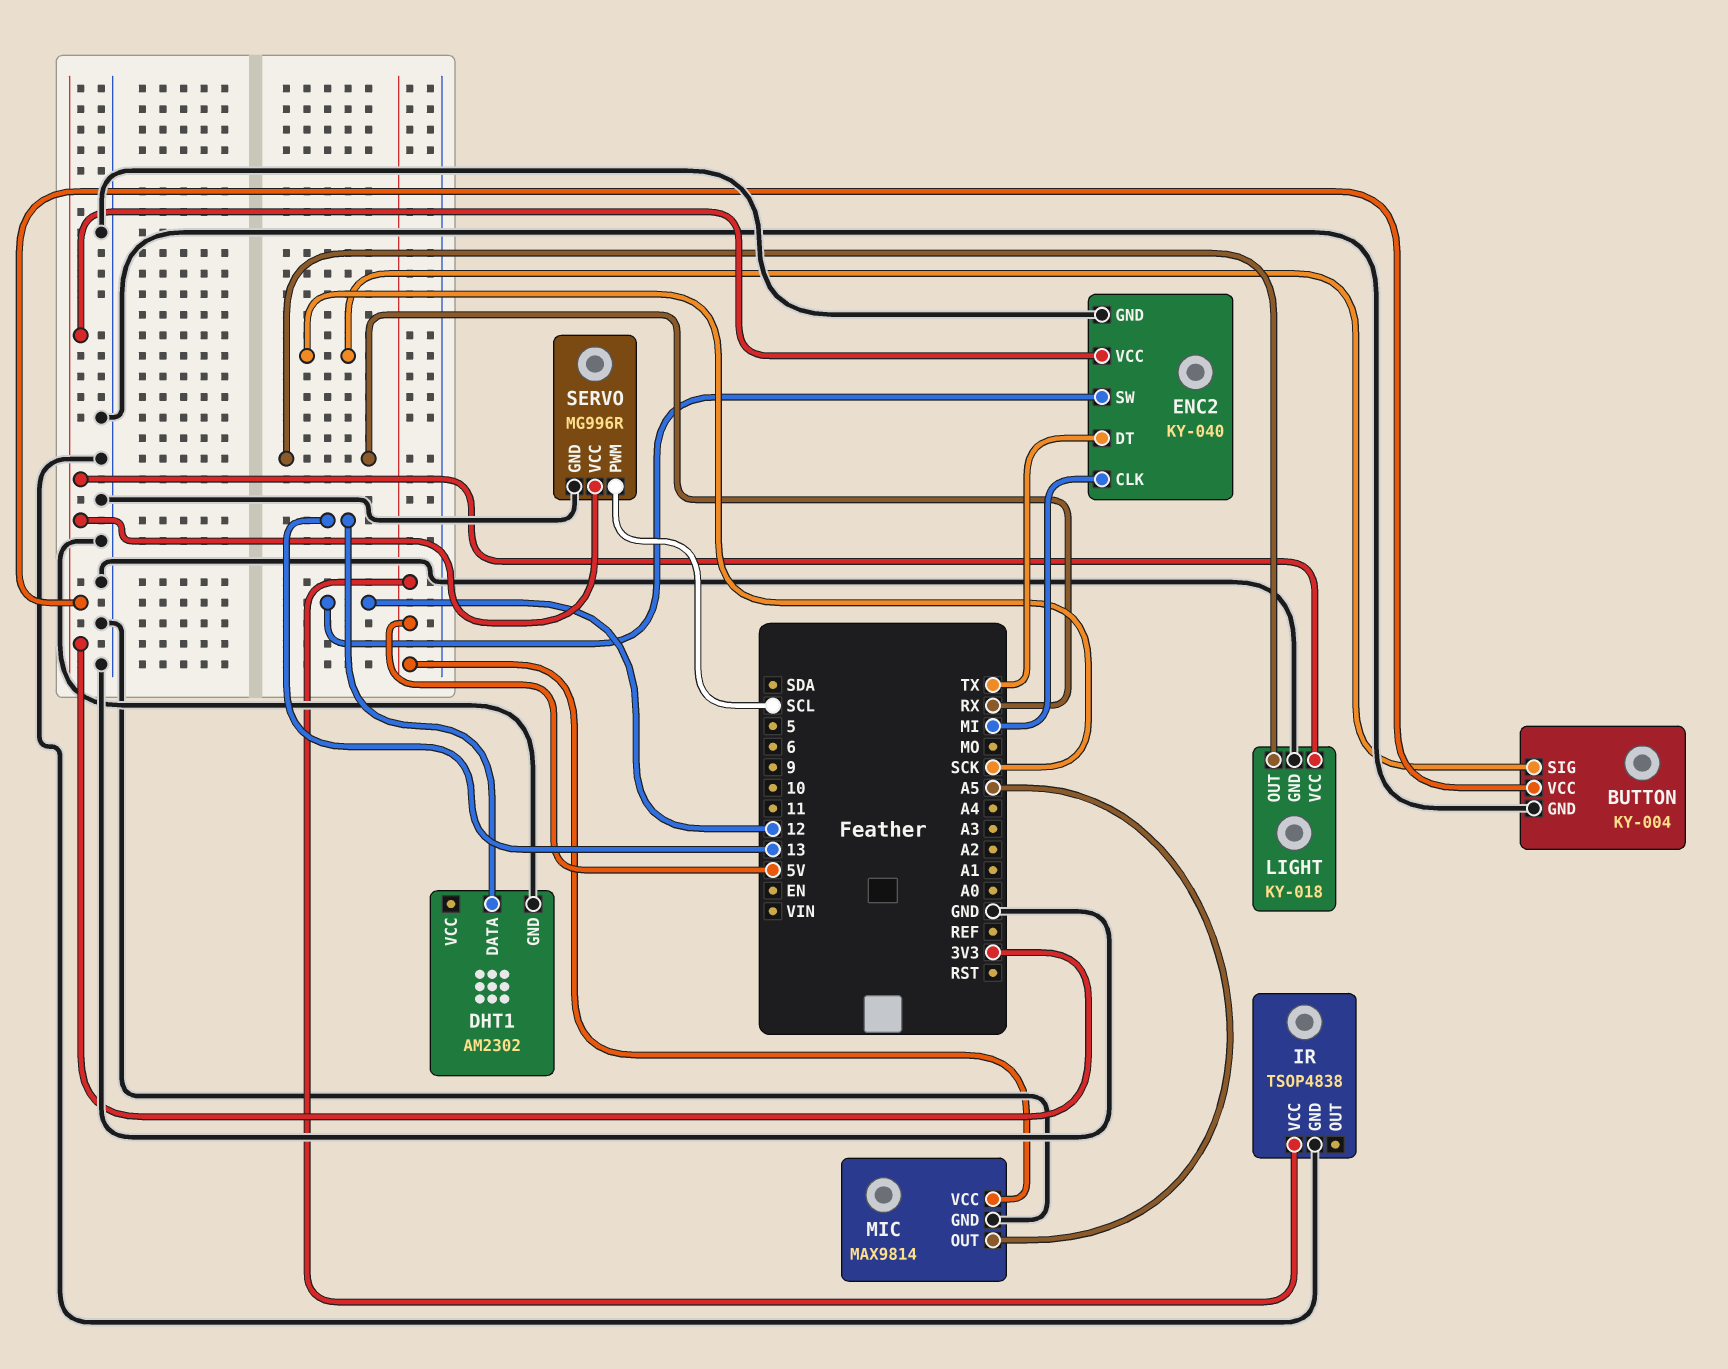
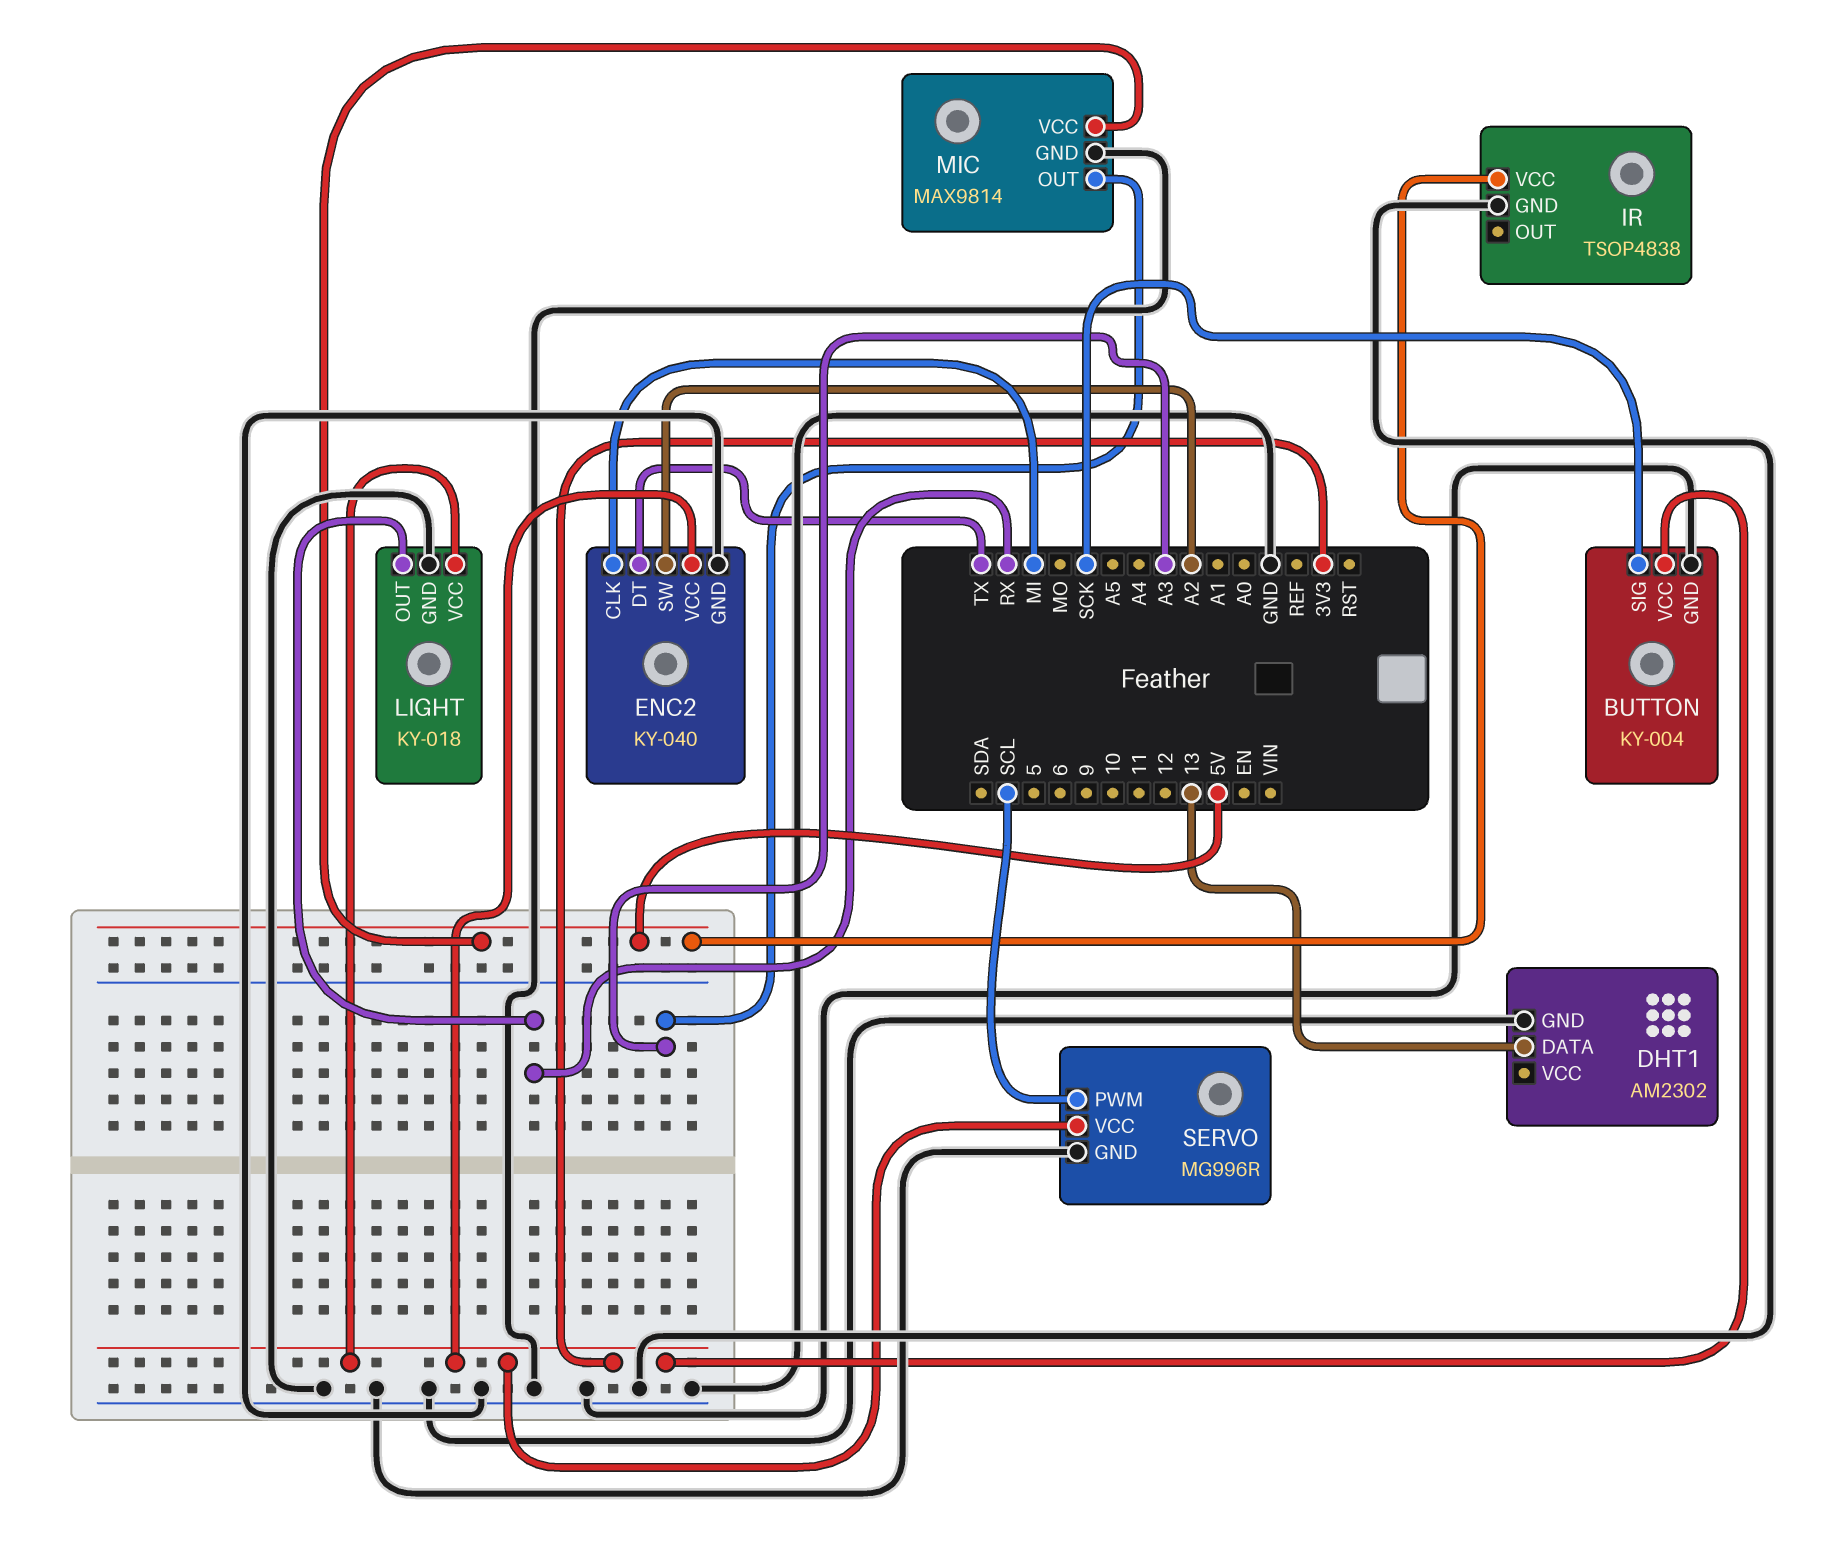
ENC2 pin SW: 12 -> A2
MIC pin OUT: A5 -> A3

